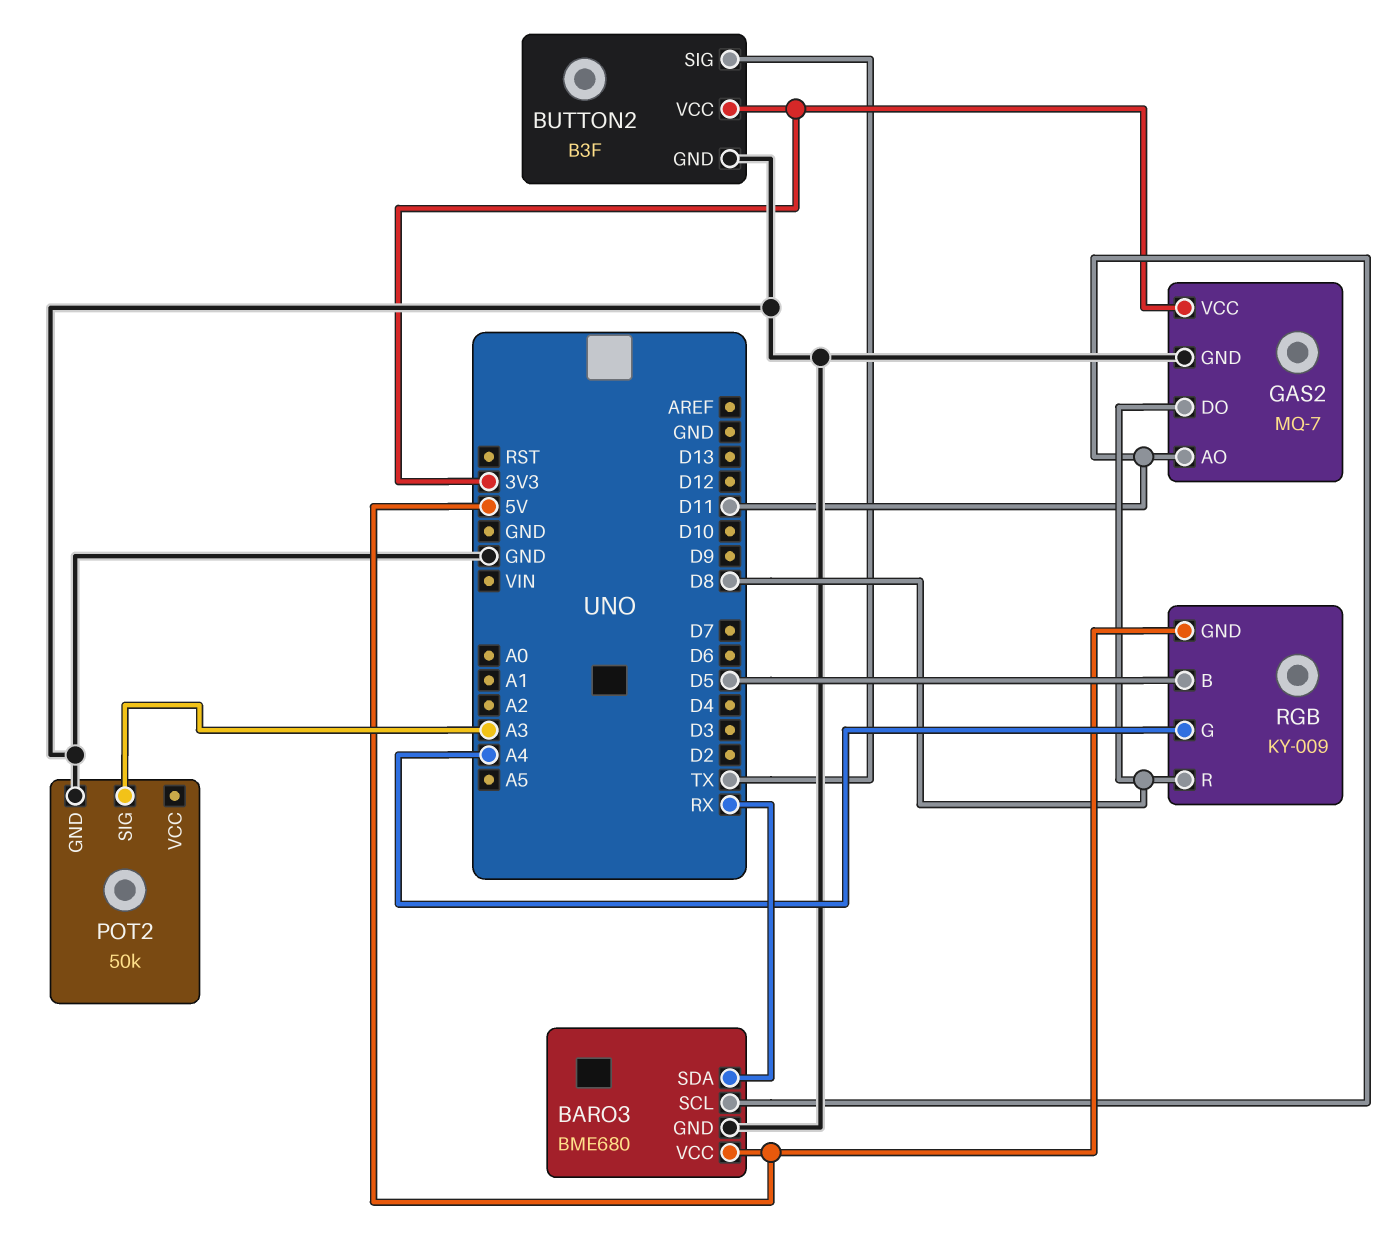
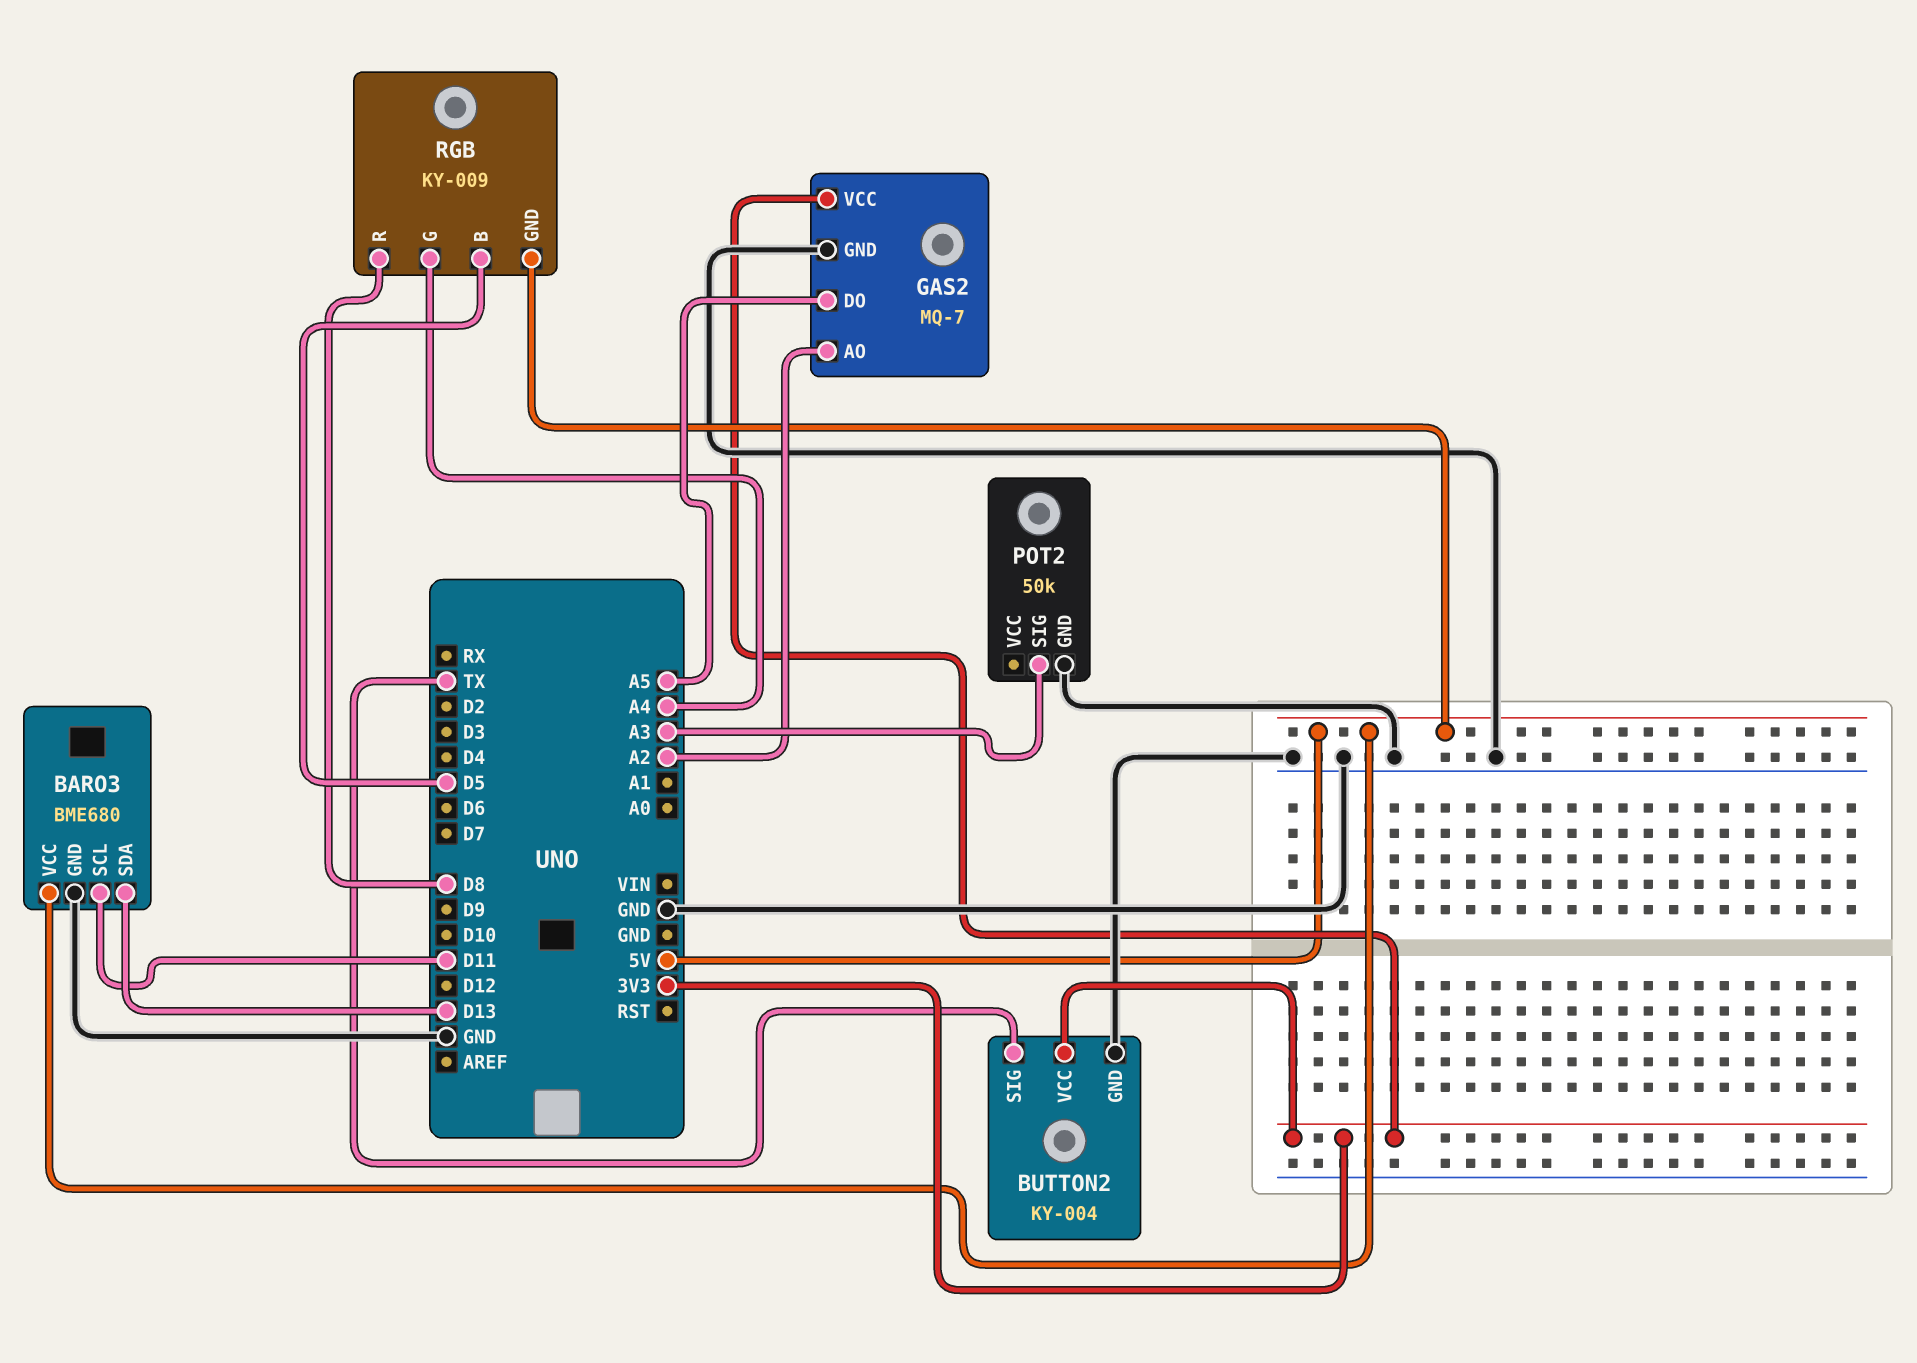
BARO3 pin SDA: RX -> D13
BUTTON2: B3F -> KY-004
GAS2 pin AO: D11 -> A2
GAS2 pin DO: D8 -> A5

